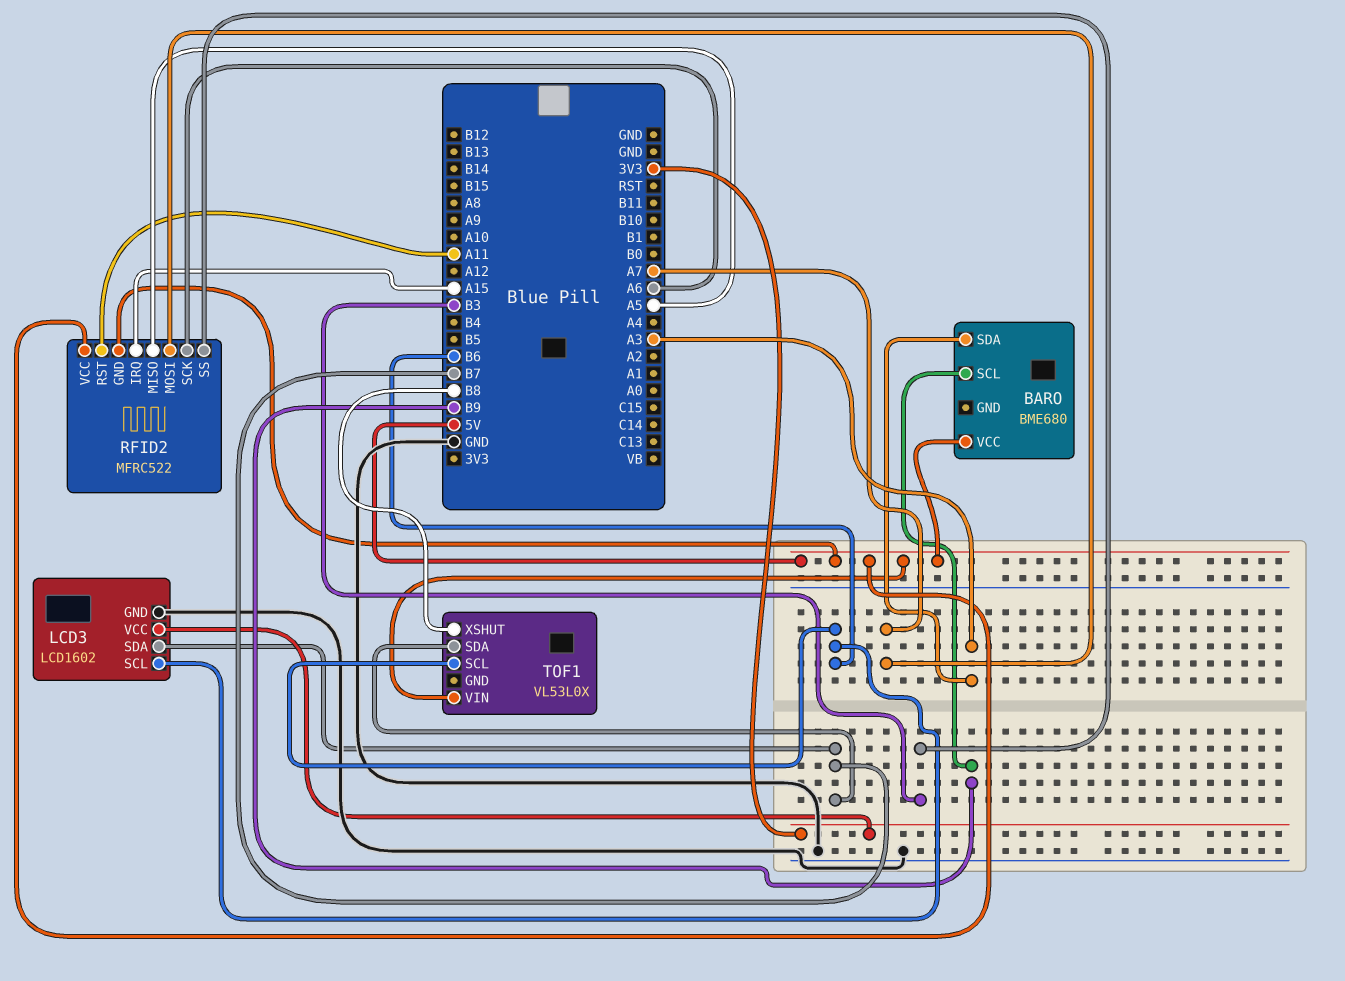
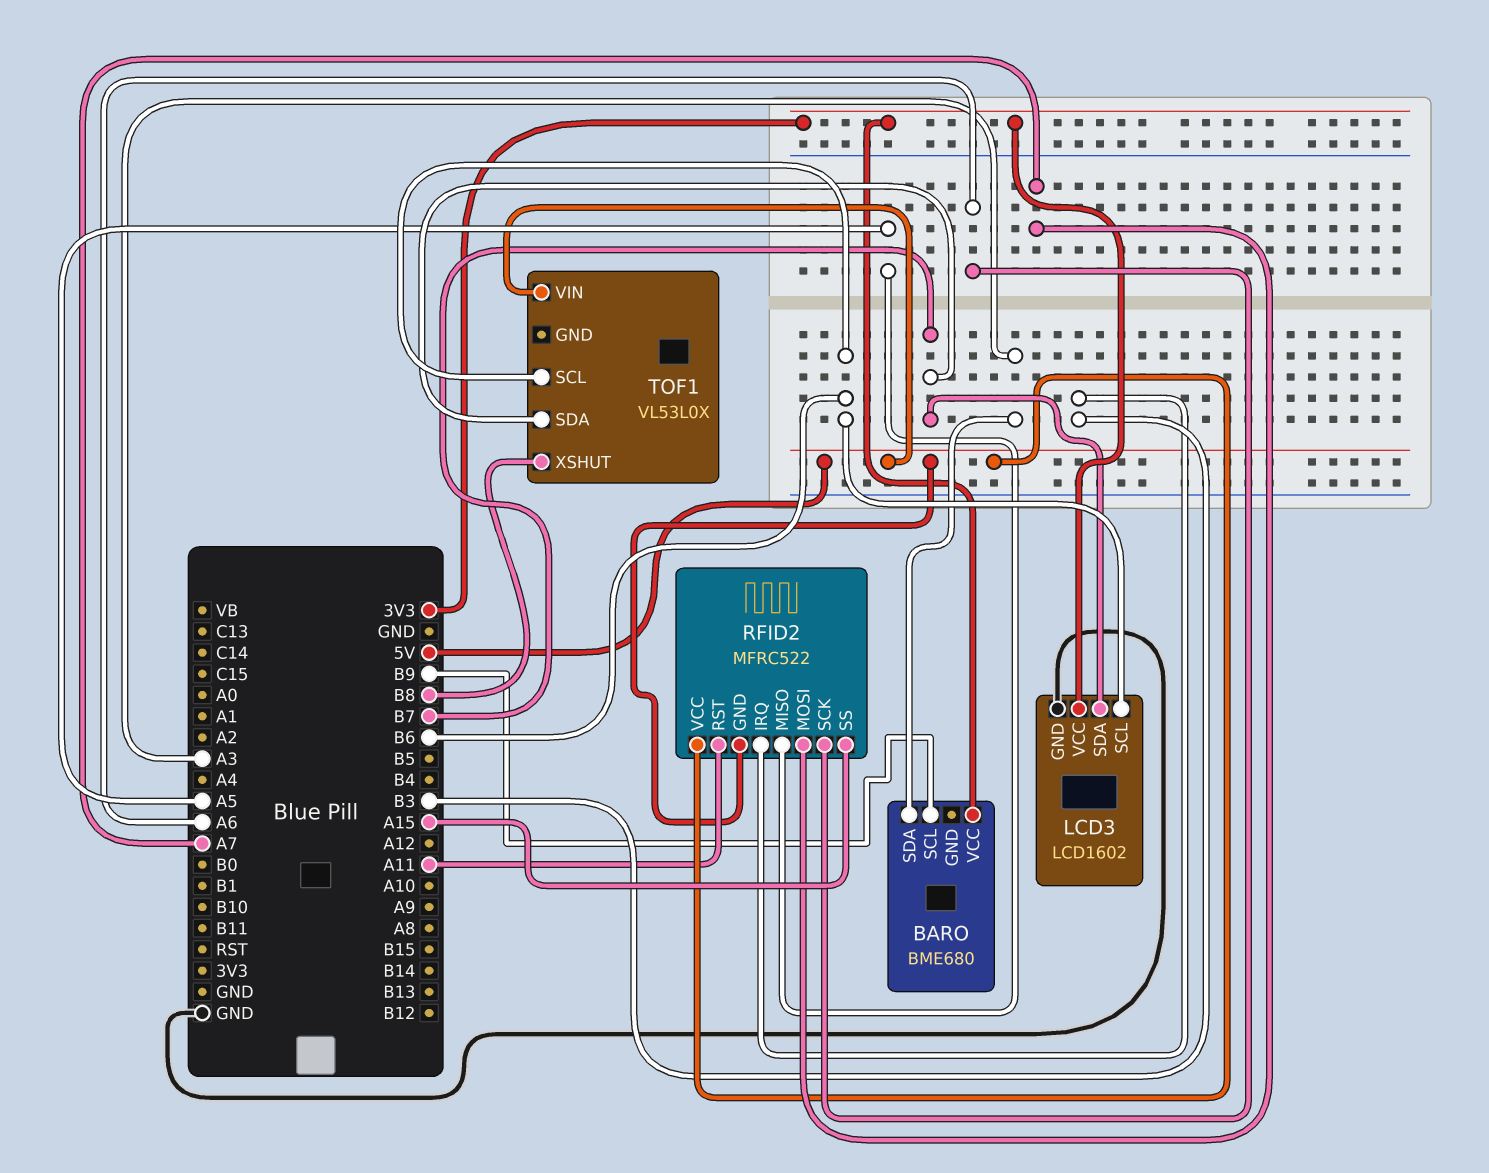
BARO pin VCC: 5V -> 3V3
RFID2 pin IRQ: A15 -> B3
RFID2 pin SS: B3 -> A15

